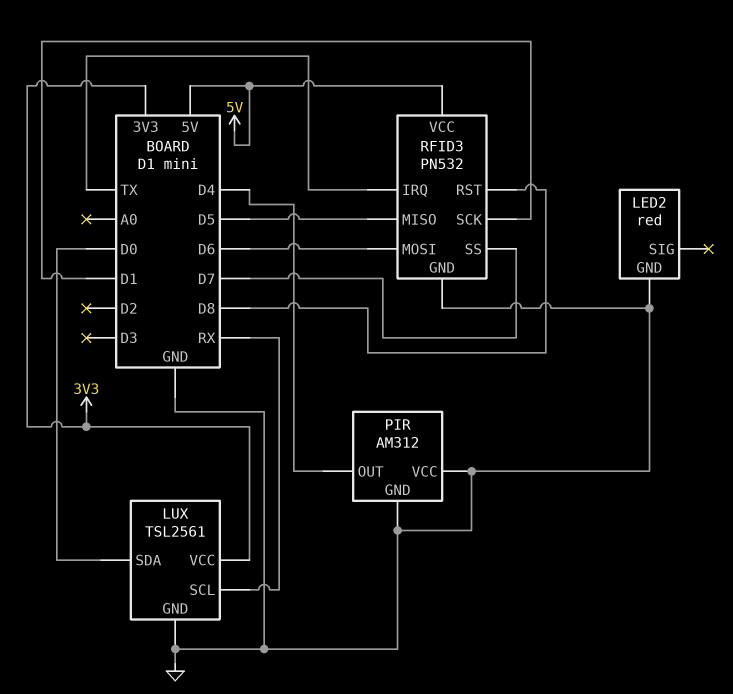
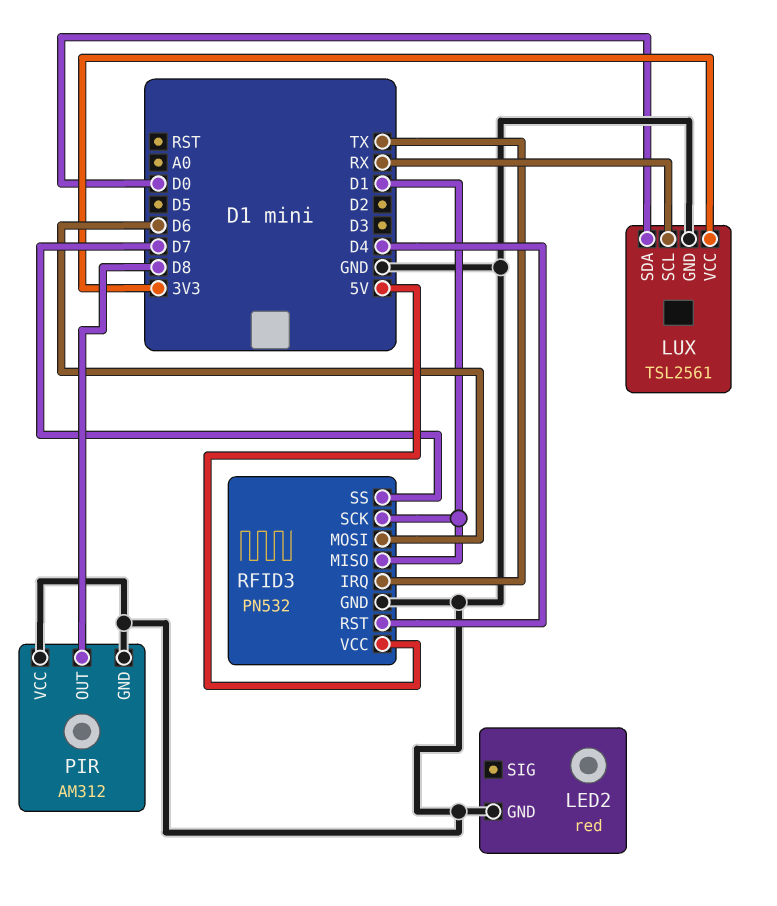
PIR pin OUT: D4 -> D8
RFID3 pin MISO: D5 -> D1
RFID3 pin RST: D8 -> D4

